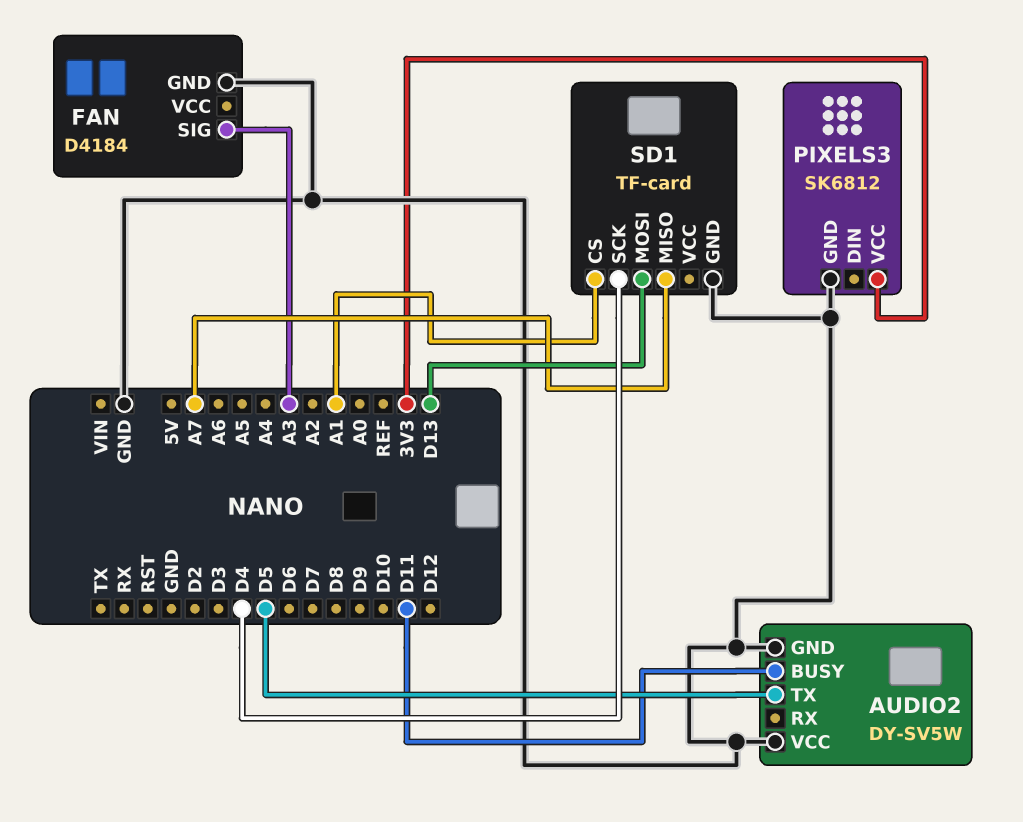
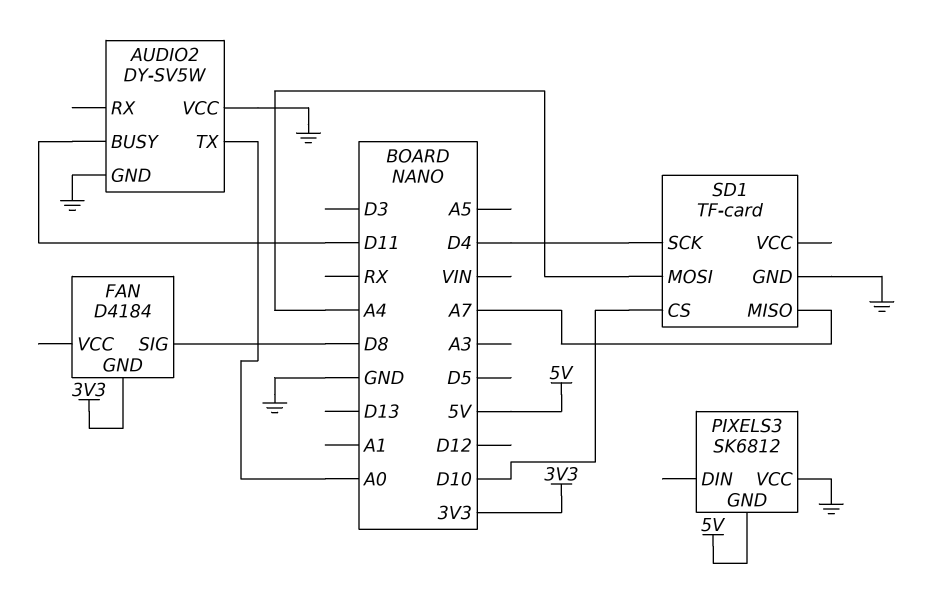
AUDIO2 pin TX: D5 -> A0
FAN pin GND: GND -> 3V3
FAN pin SIG: A3 -> D8
PIXELS3 pin GND: GND -> 5V
PIXELS3 pin VCC: 3V3 -> GND
SD1 pin CS: A1 -> D10
SD1 pin MOSI: D13 -> A4

